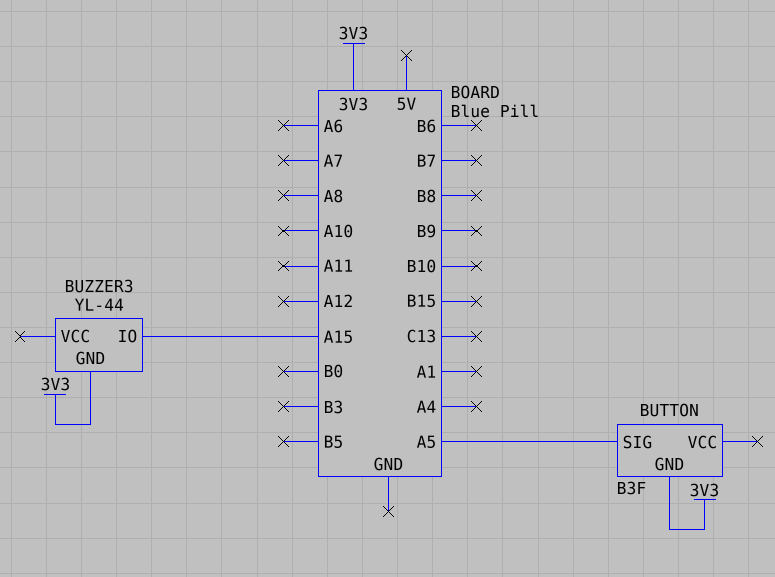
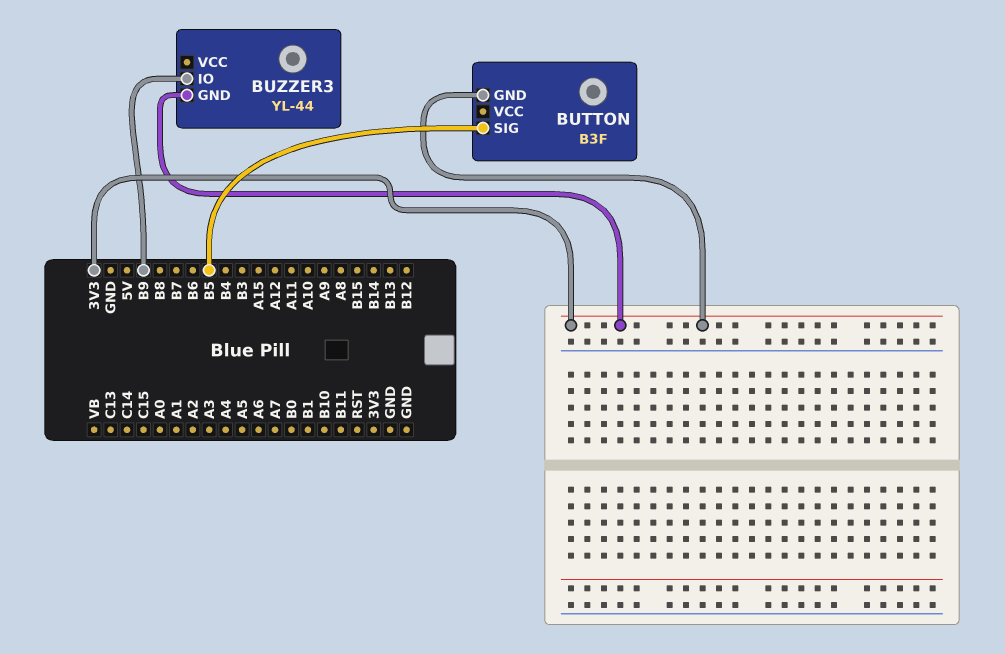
BUTTON pin SIG: A5 -> B5
BUZZER3 pin IO: A15 -> B9

